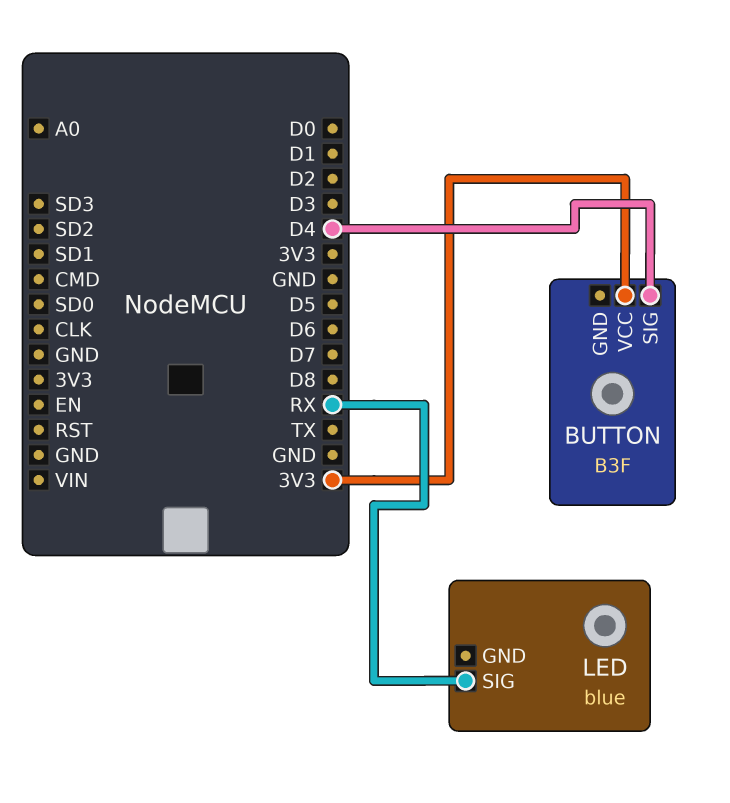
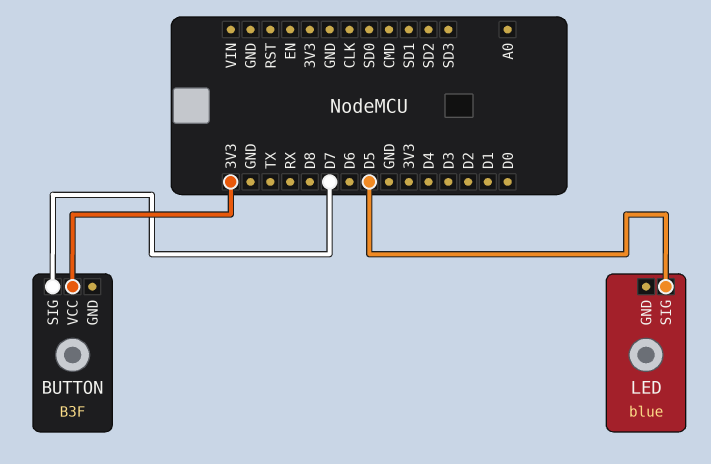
BUTTON pin SIG: D4 -> D7
LED pin SIG: RX -> D5

